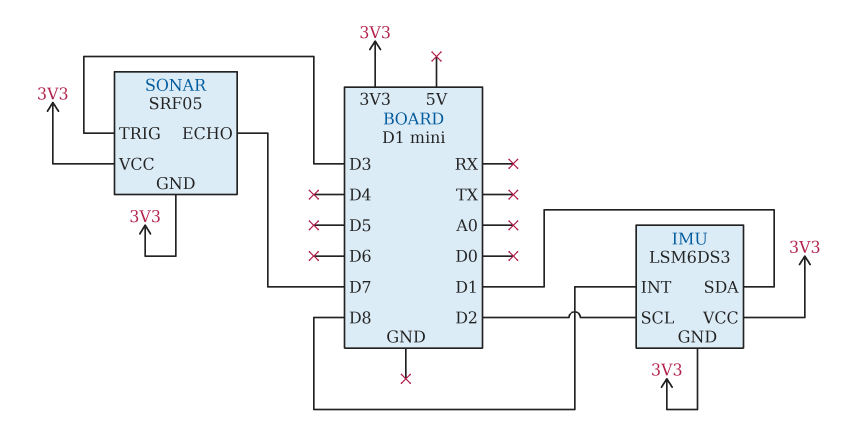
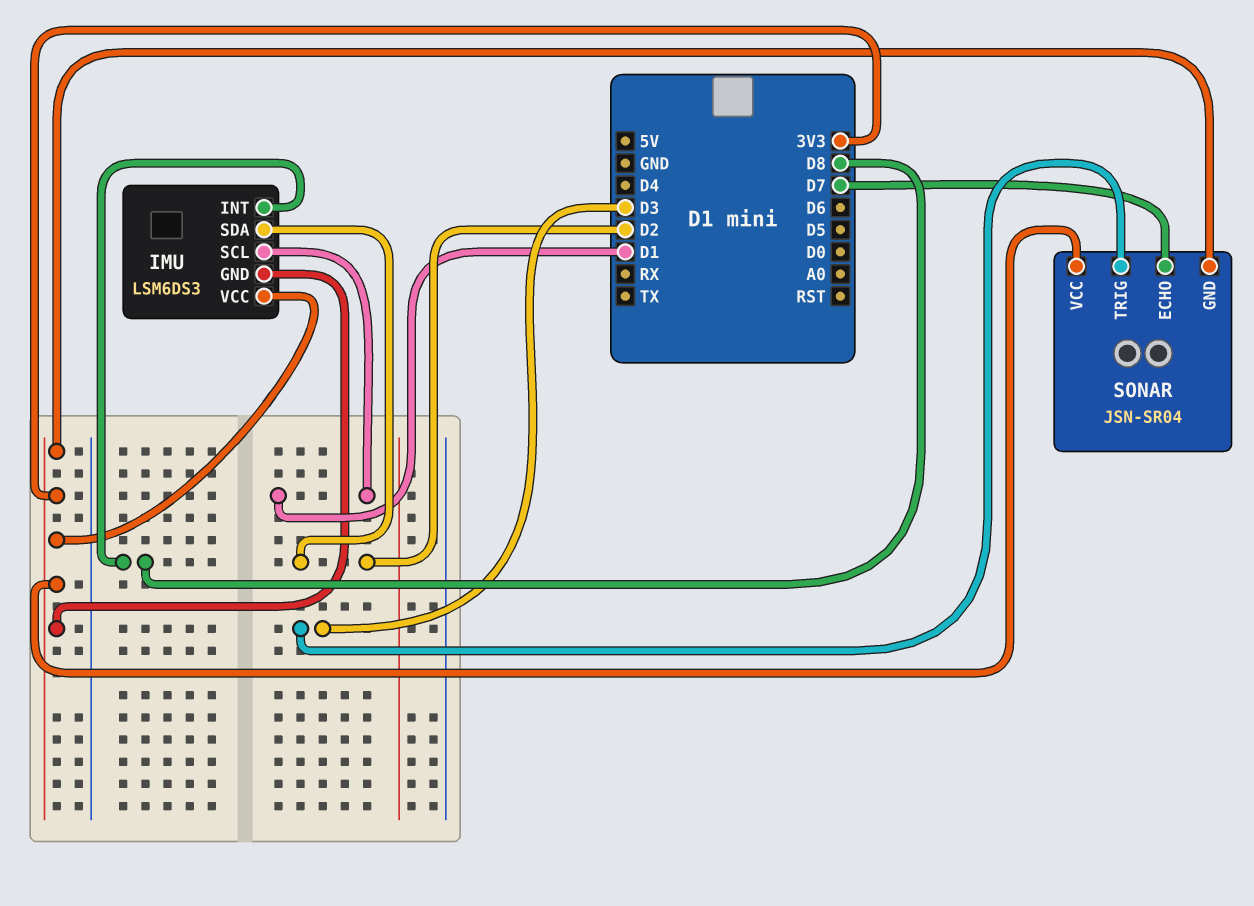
IMU pin SCL: D2 -> D1
IMU pin SDA: D1 -> D2
SONAR: SRF05 -> JSN-SR04

